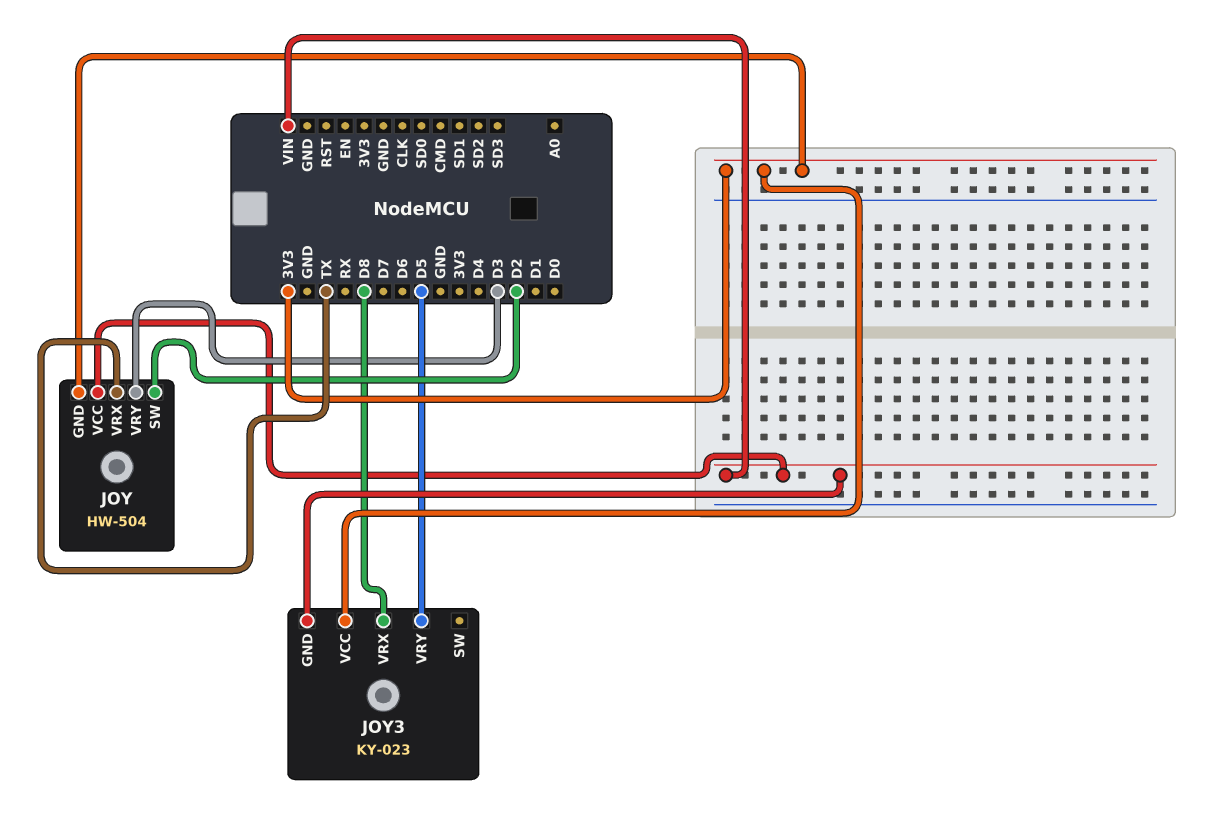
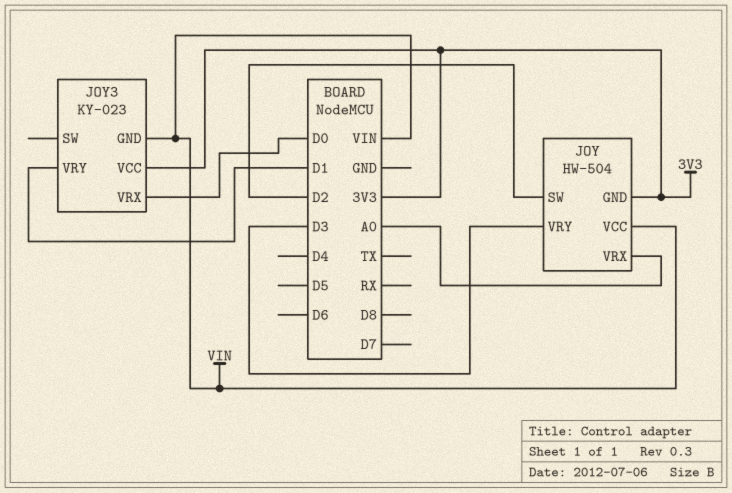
JOY pin VRX: TX -> A0
JOY3 pin VRX: D8 -> D0
JOY3 pin VRY: D5 -> D1

